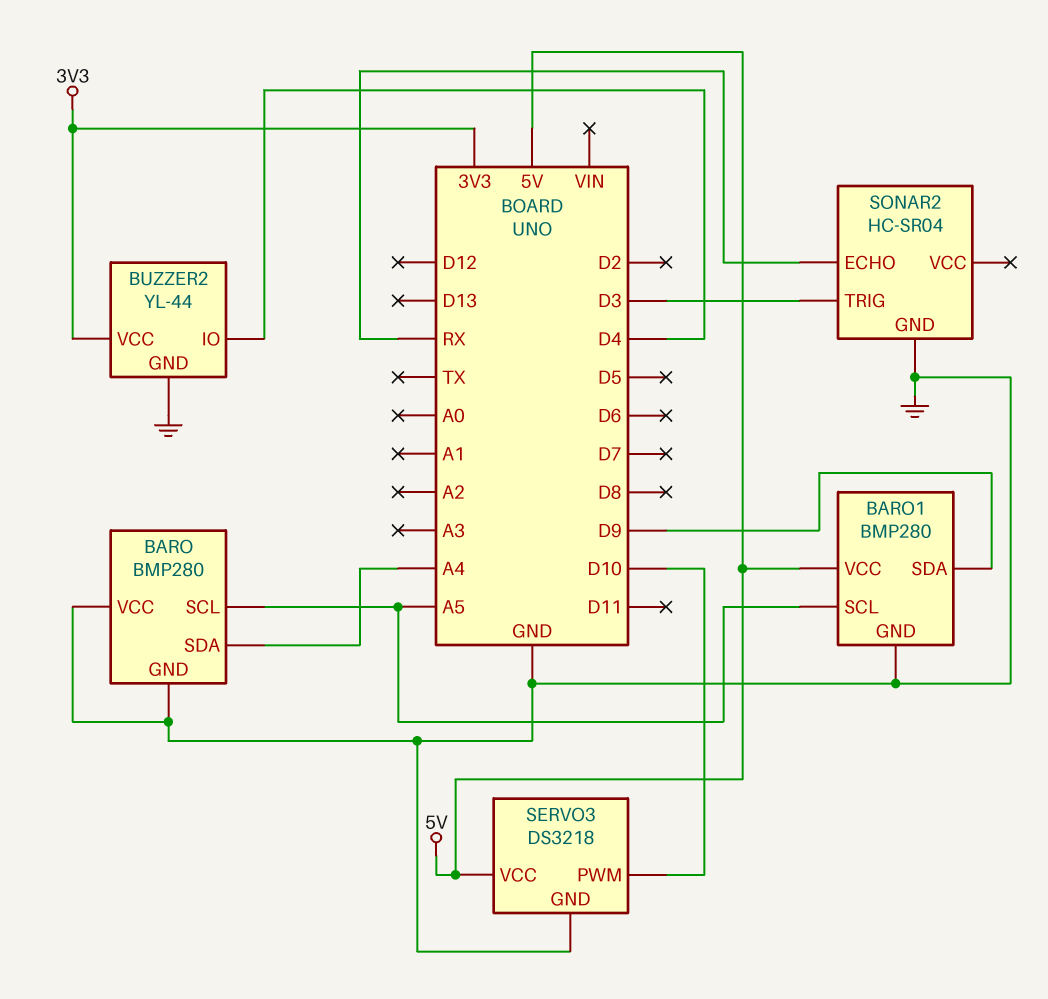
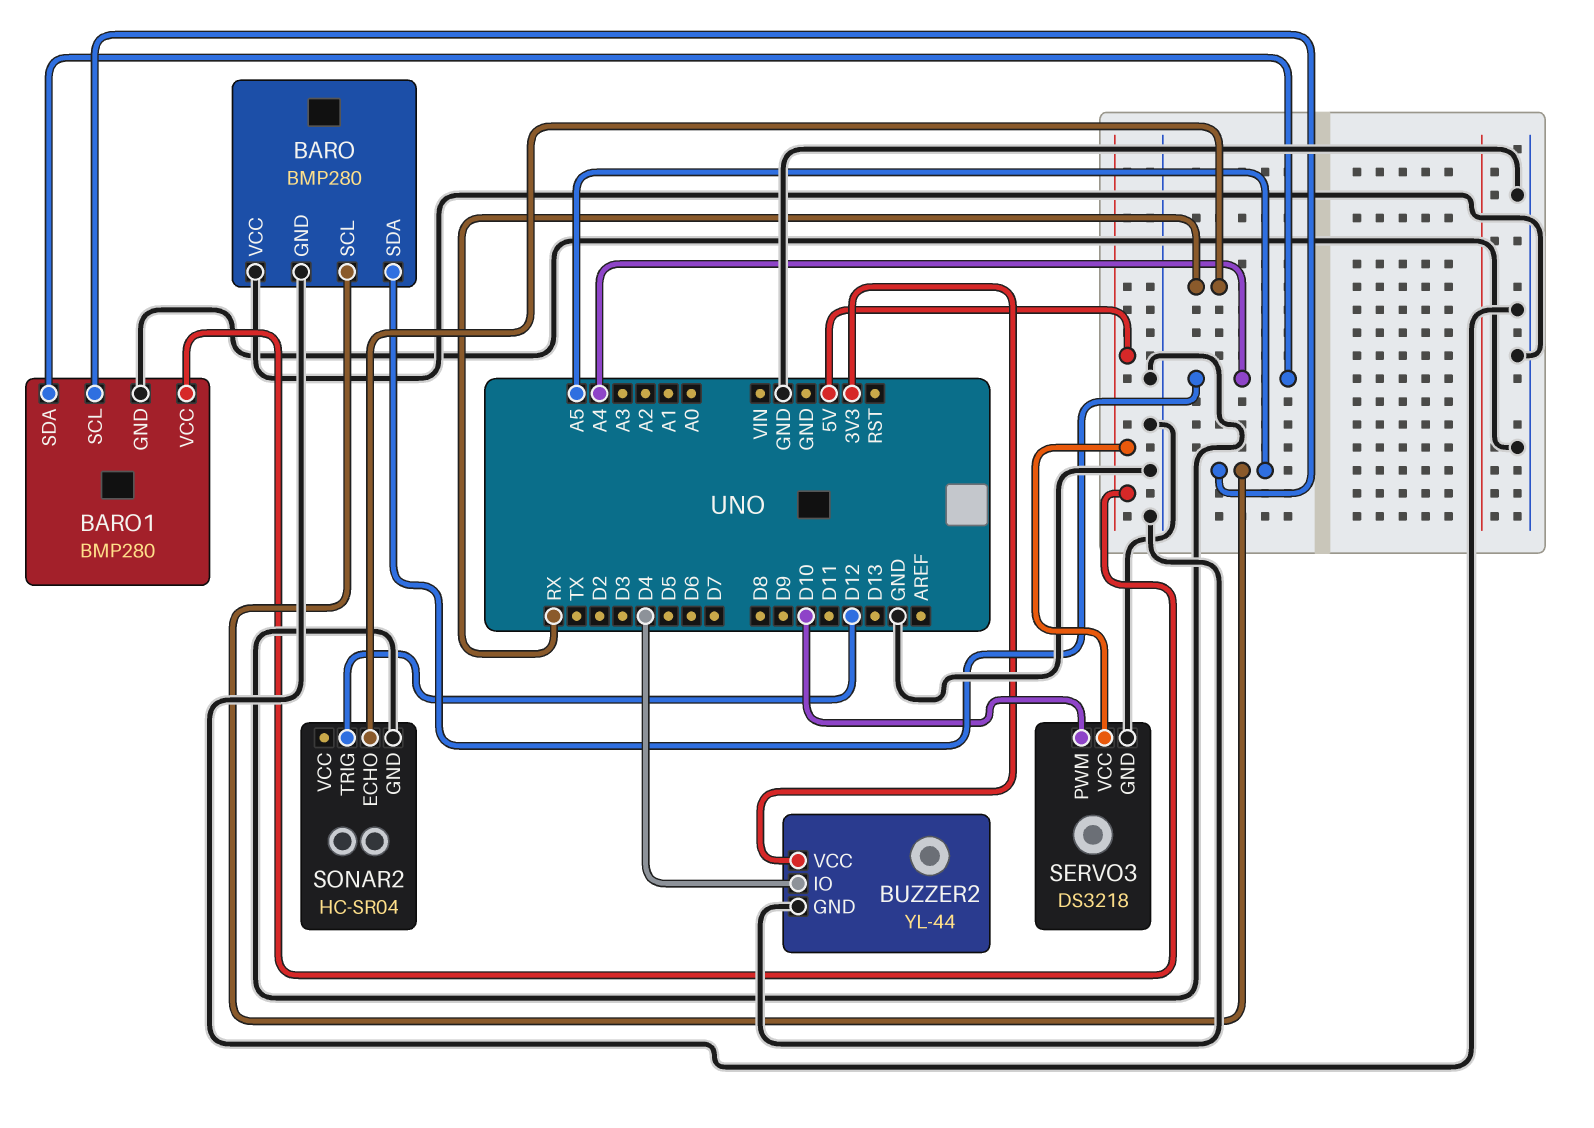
BARO1 pin SDA: D9 -> A4
SONAR2 pin TRIG: D3 -> D12

